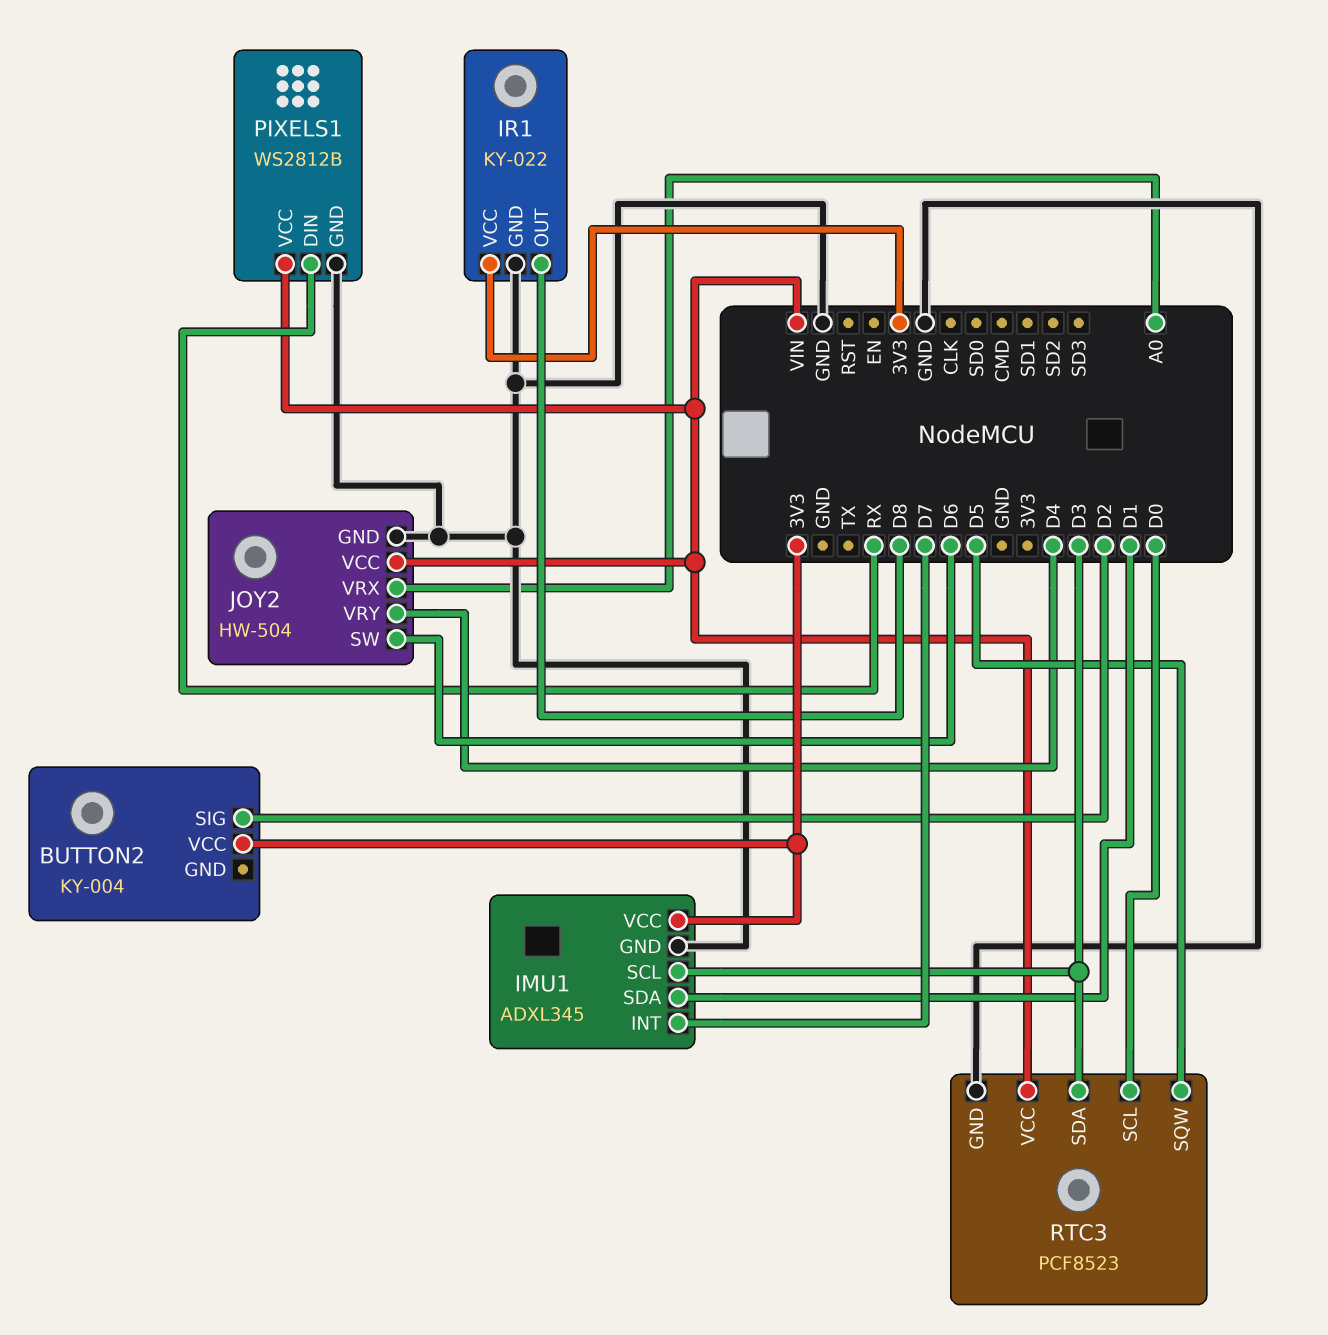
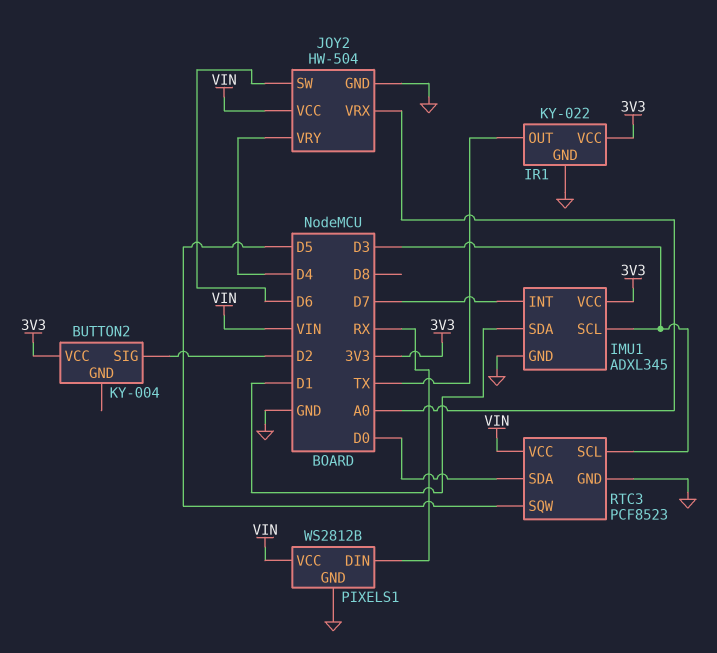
IR1 pin OUT: D8 -> TX
RTC3 pin SCL: D0 -> D3
RTC3 pin SDA: D3 -> D0

